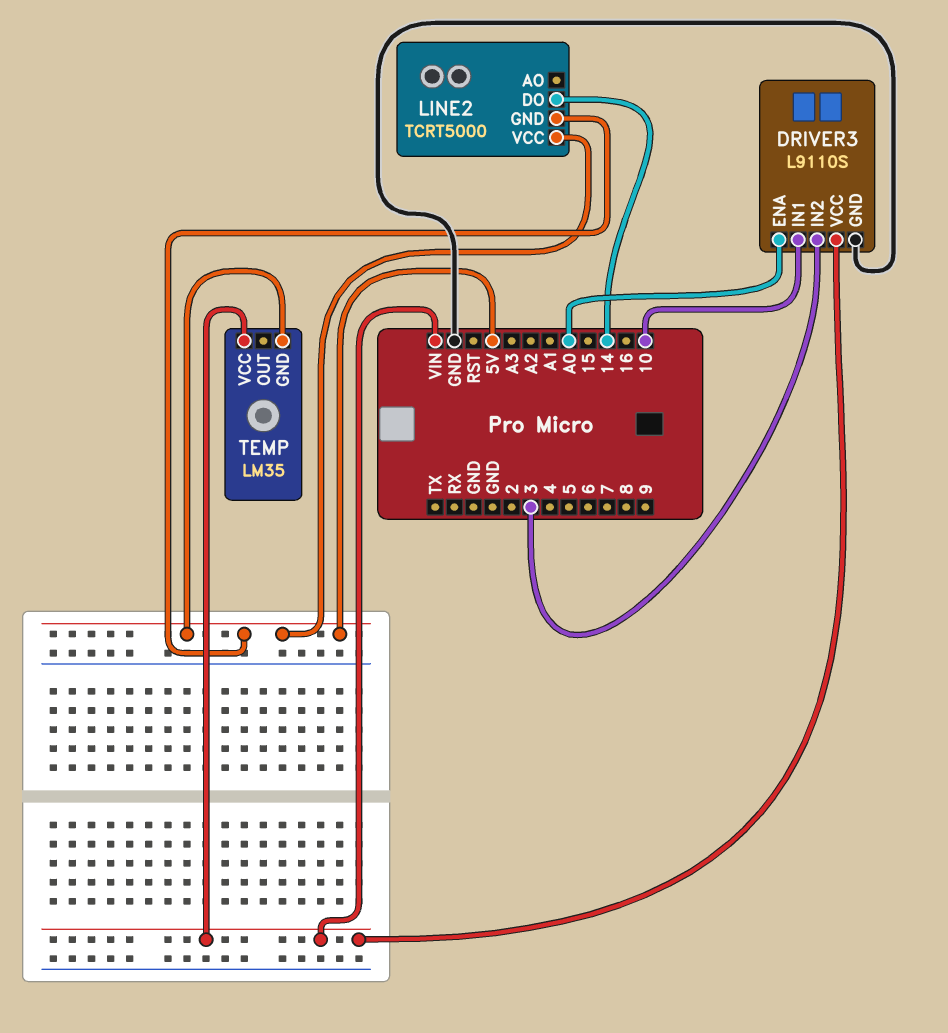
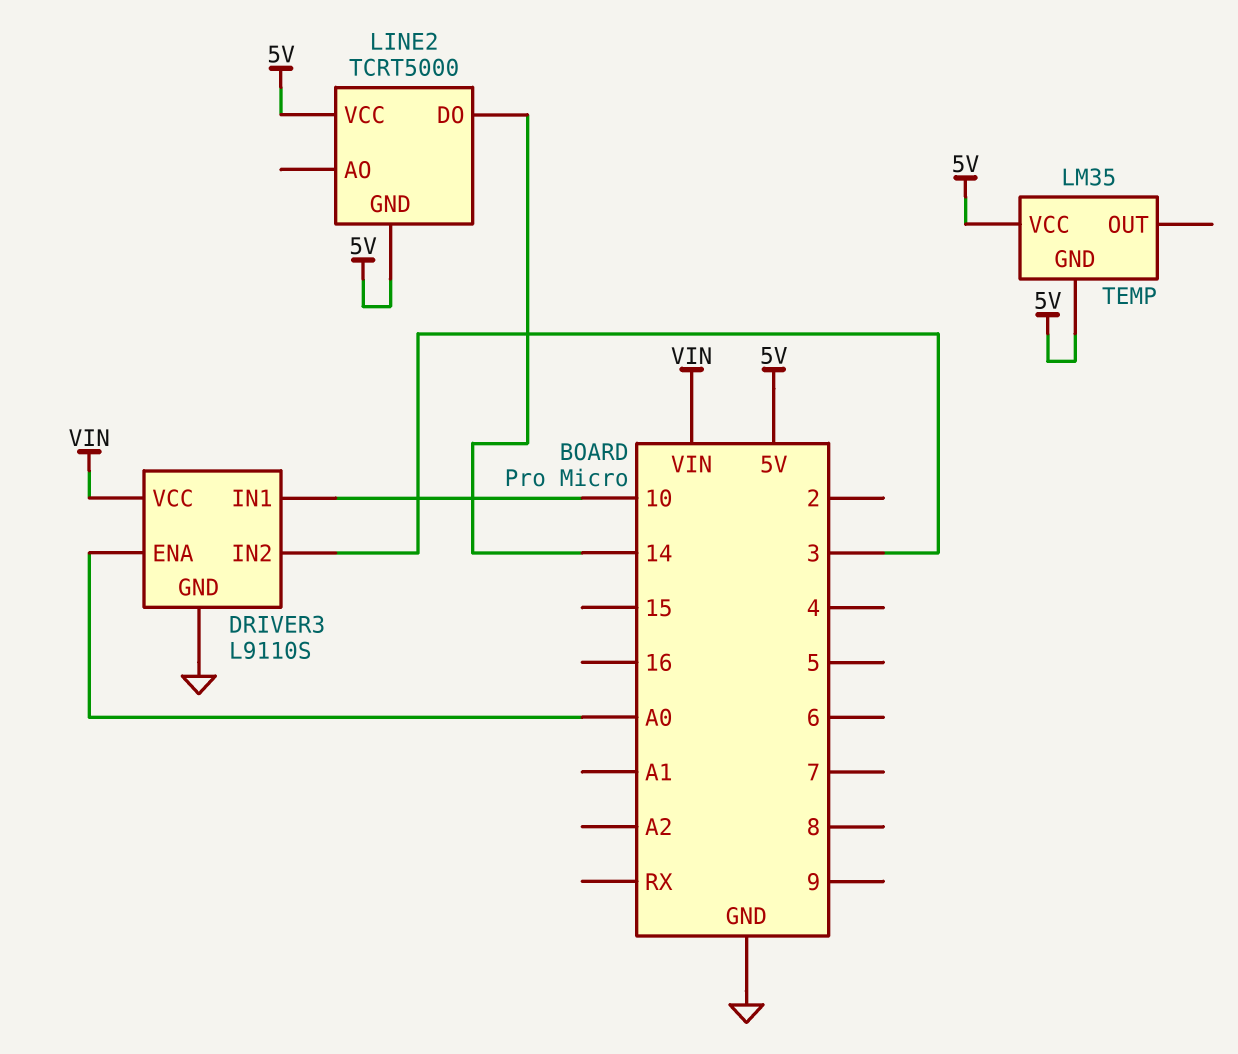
TEMP pin VCC: VIN -> 5V

